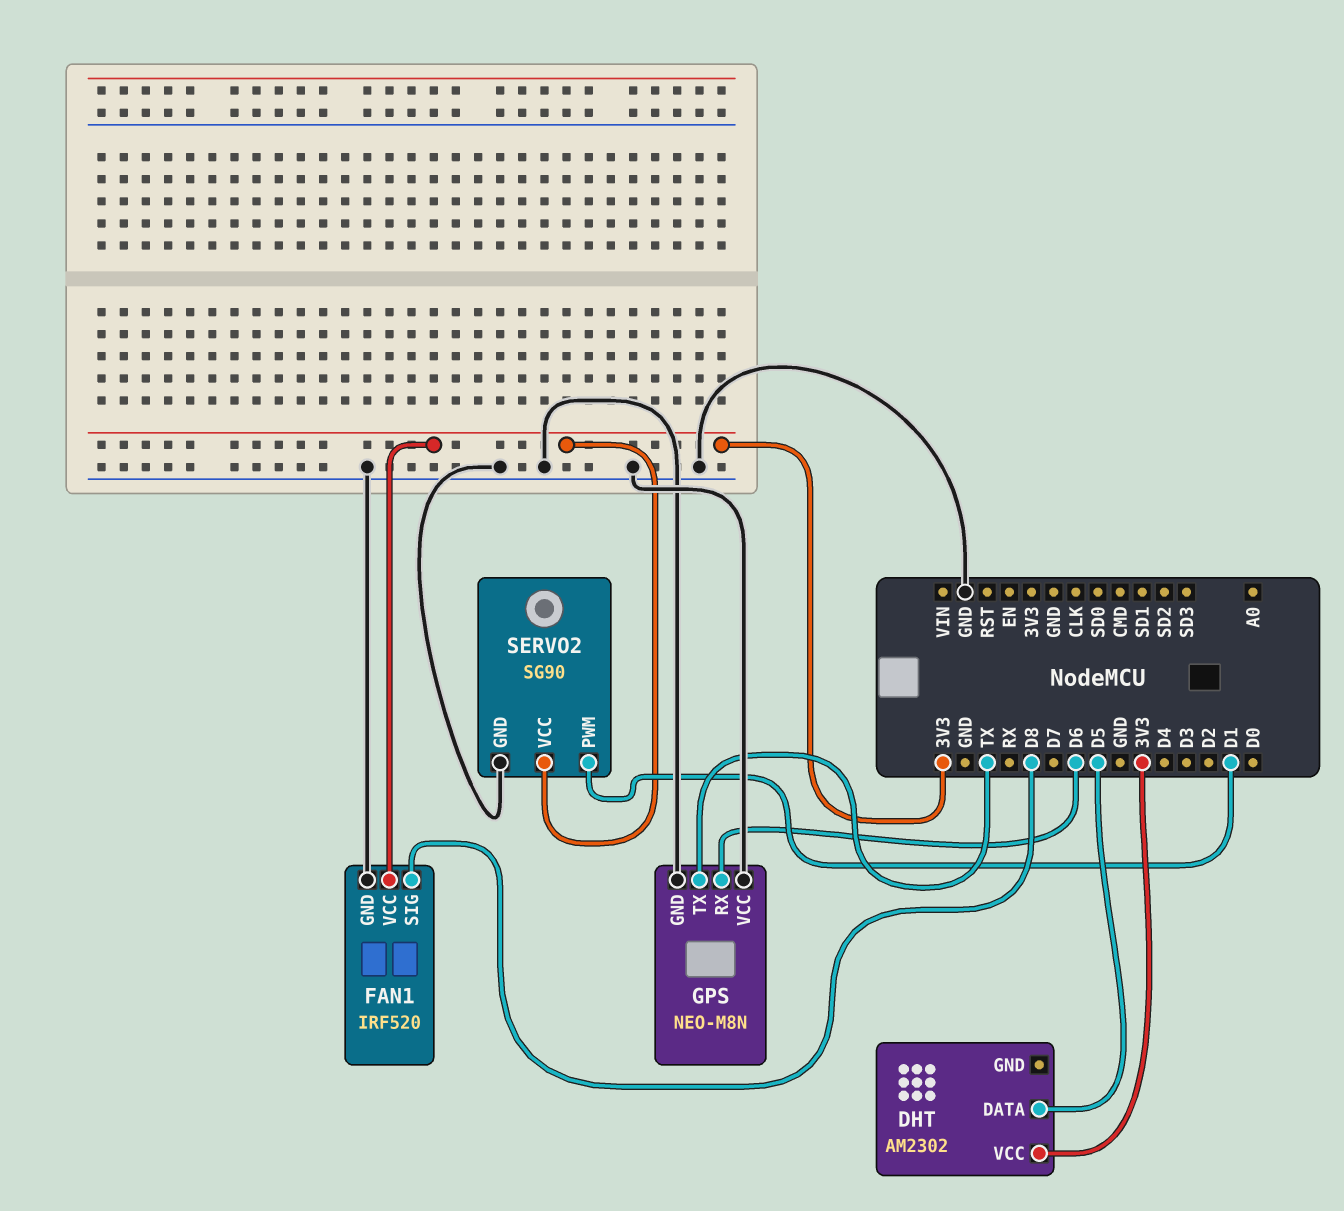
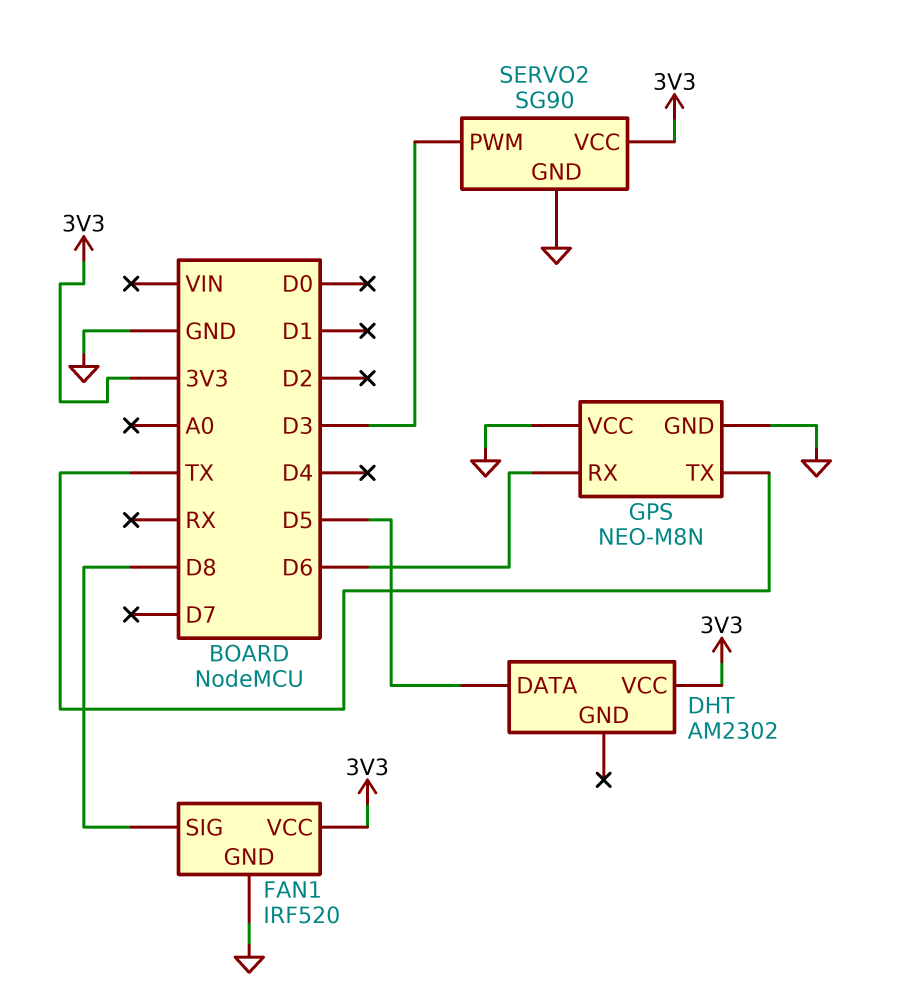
SERVO2 pin PWM: D1 -> D3

